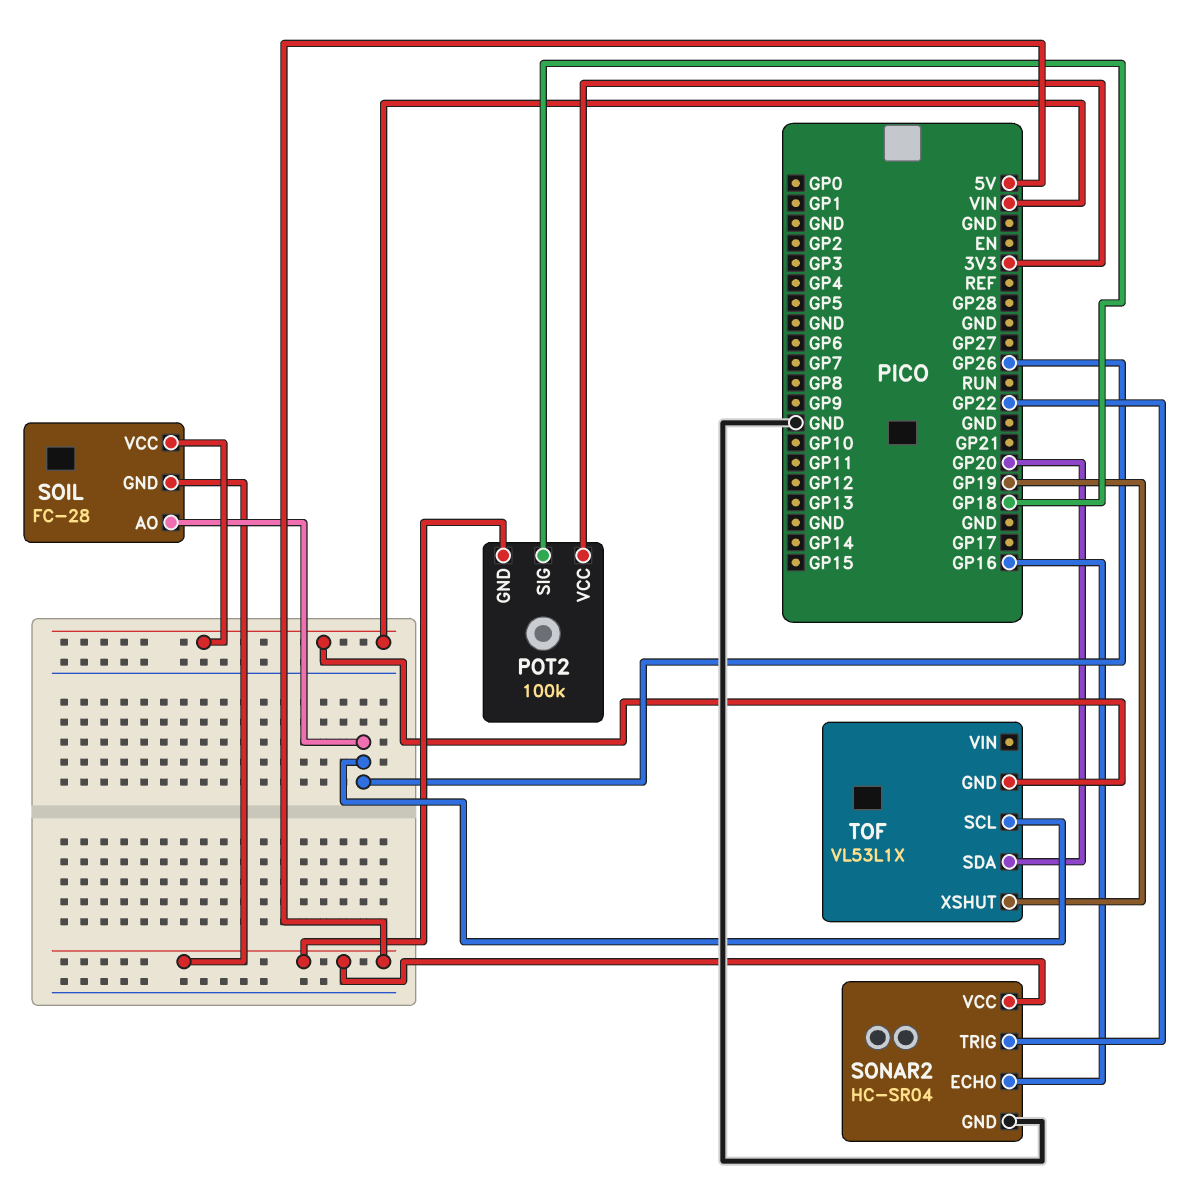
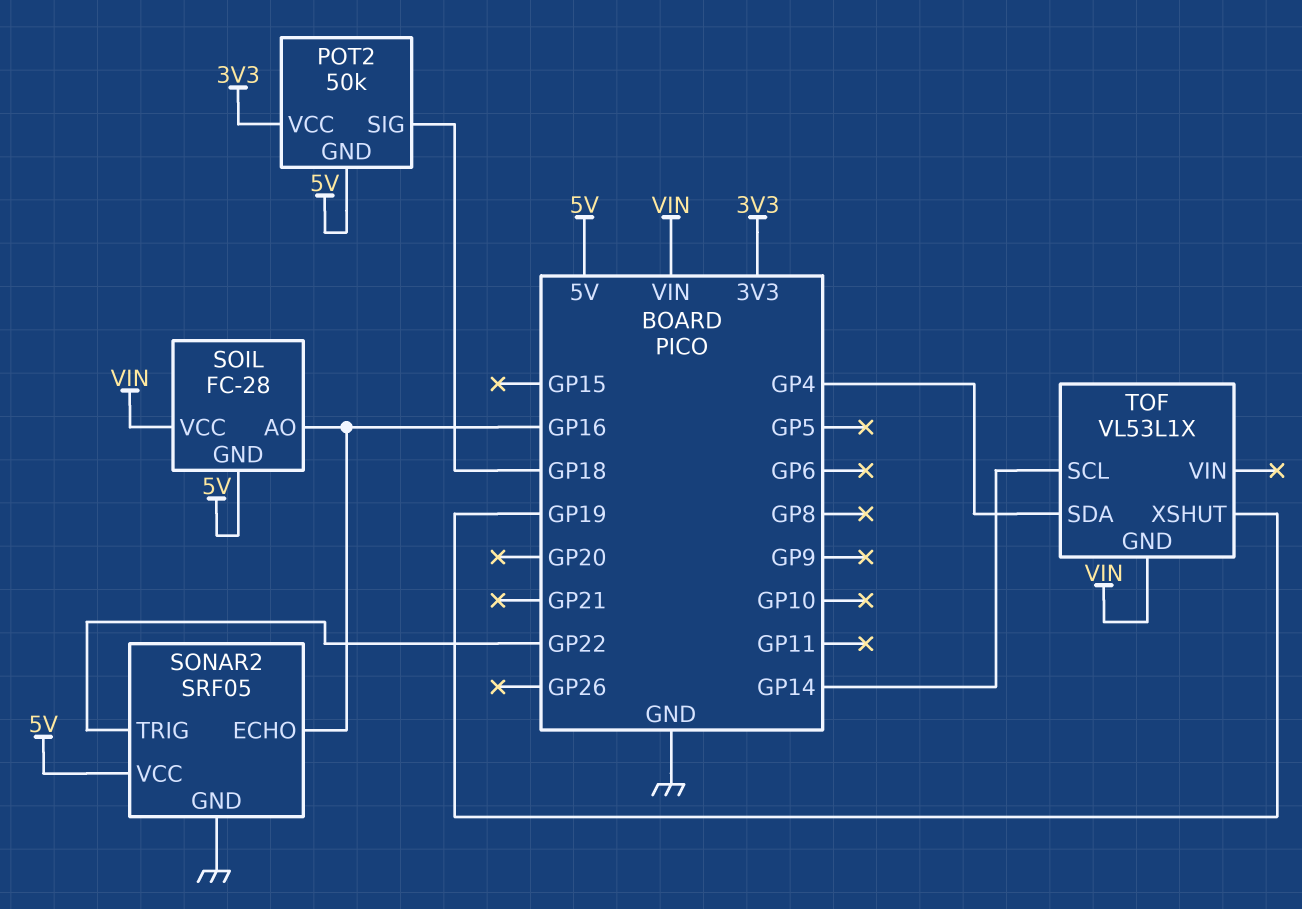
POT2: 100k -> 50k
SOIL pin AO: GP26 -> GP16
SONAR2: HC-SR04 -> SRF05
TOF pin SCL: GP26 -> GP14
TOF pin SDA: GP20 -> GP4

